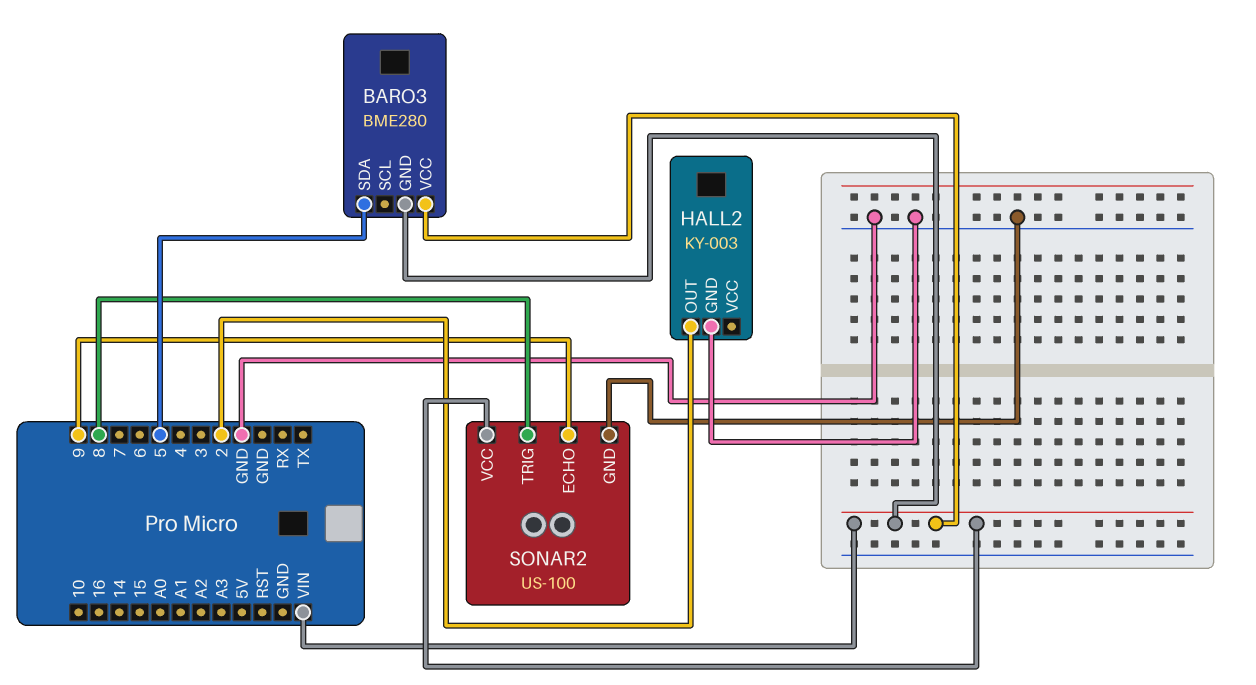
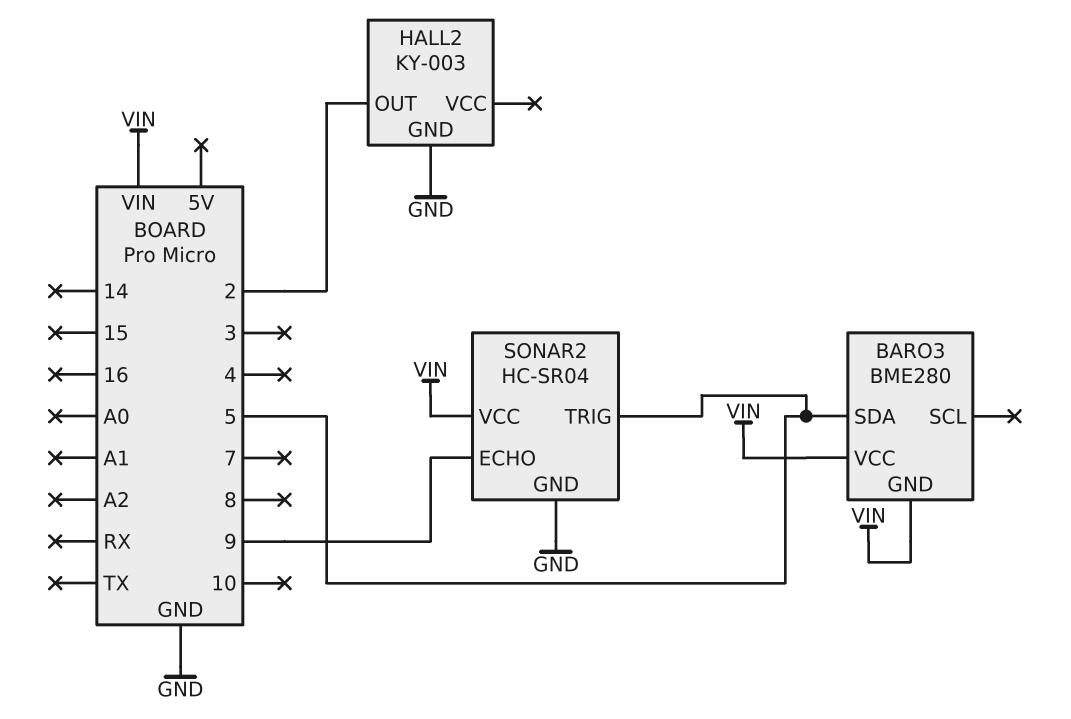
SONAR2: US-100 -> HC-SR04
SONAR2 pin TRIG: 8 -> 5

